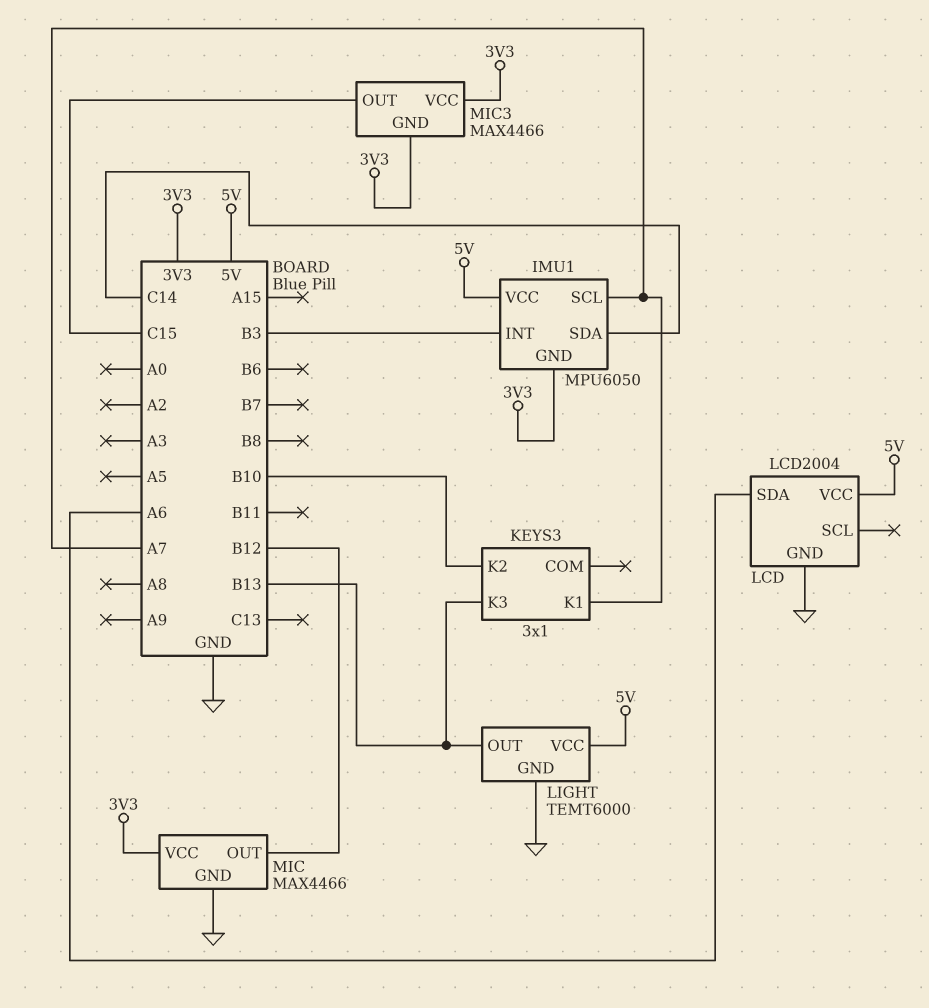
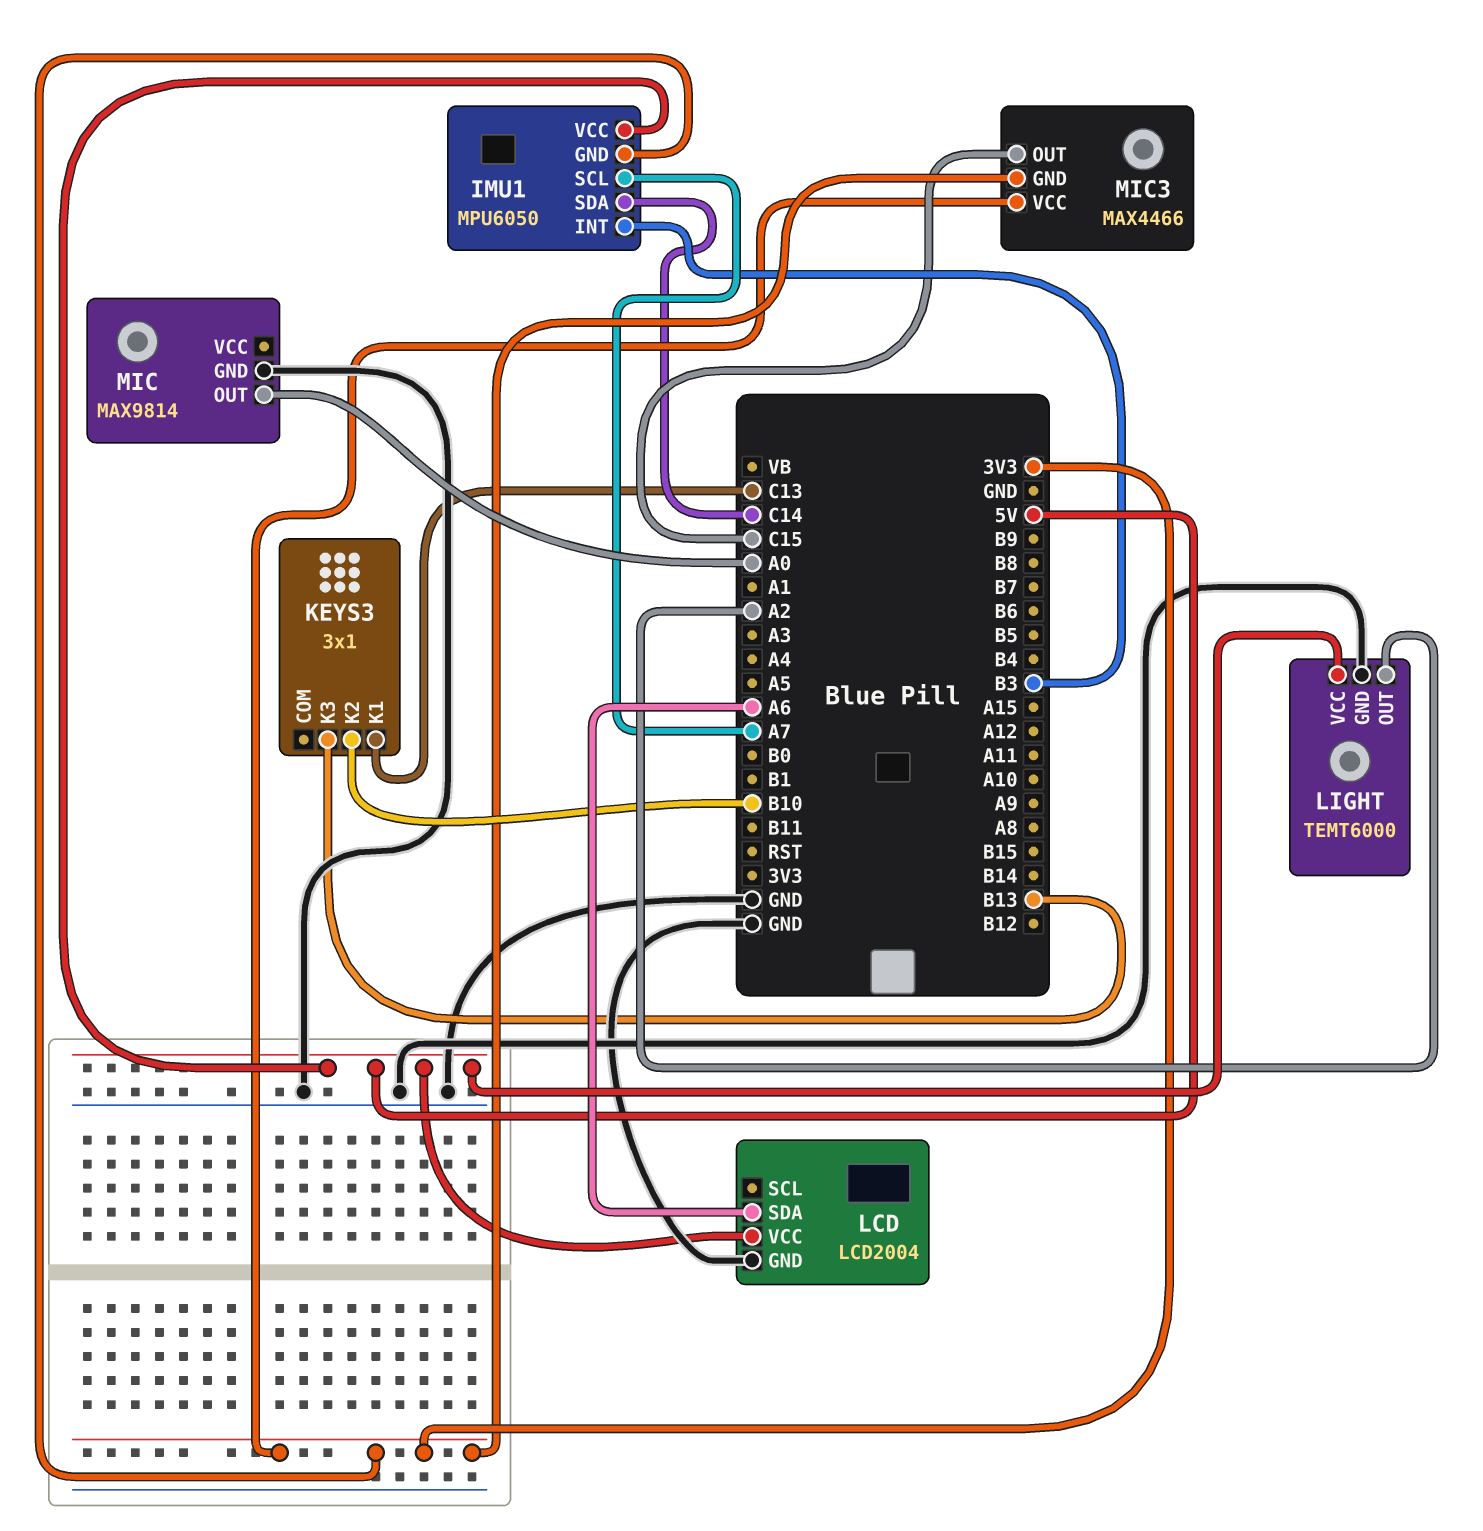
KEYS3 pin K1: A7 -> C13
LIGHT pin OUT: B13 -> A2
MIC: MAX4466 -> MAX9814
MIC pin OUT: B12 -> A0
MIC pin VCC: 3V3 -> none

